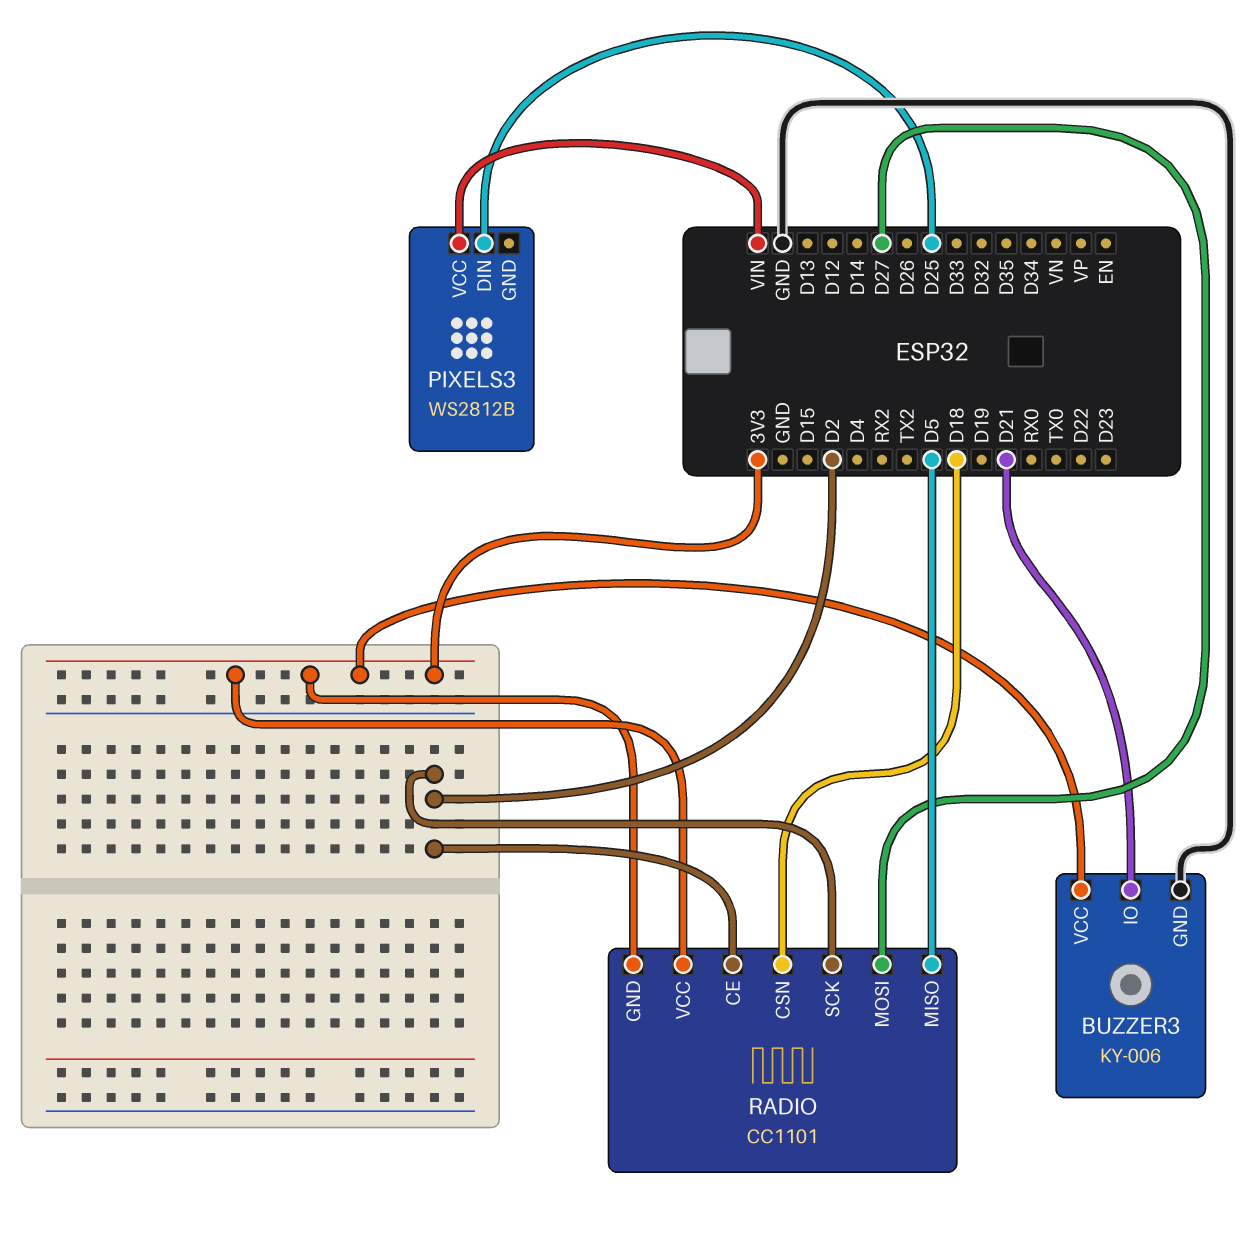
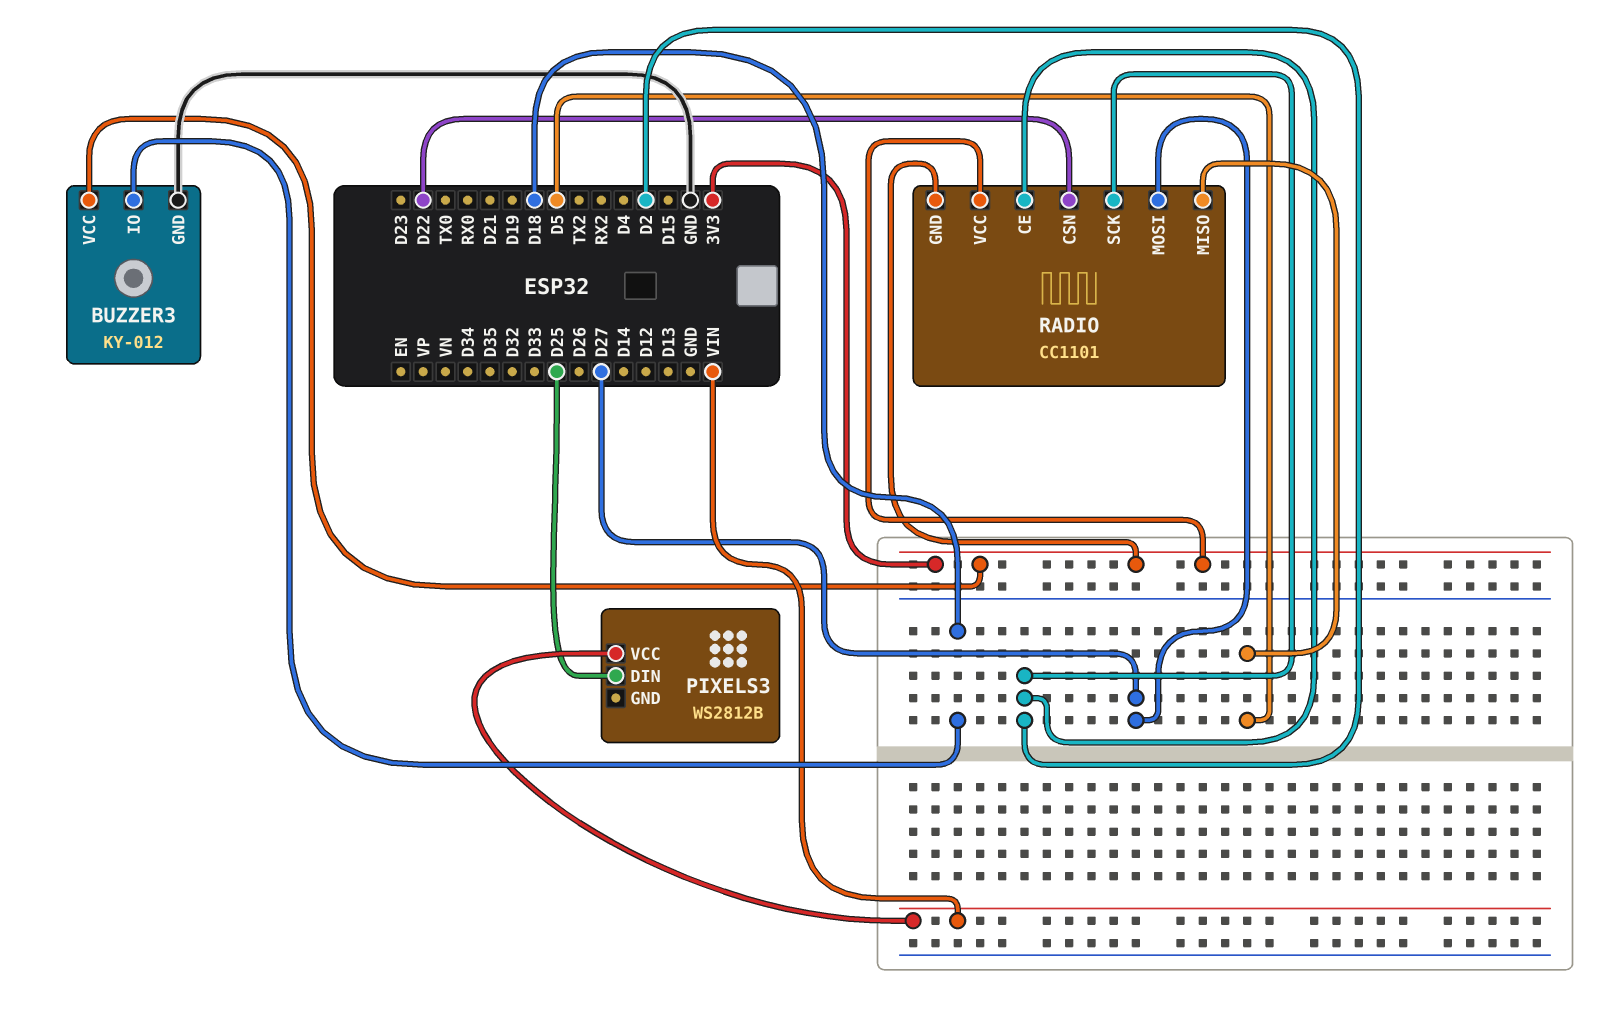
BUZZER3: KY-006 -> KY-012
BUZZER3 pin IO: D21 -> D18
RADIO pin CSN: D18 -> D22

